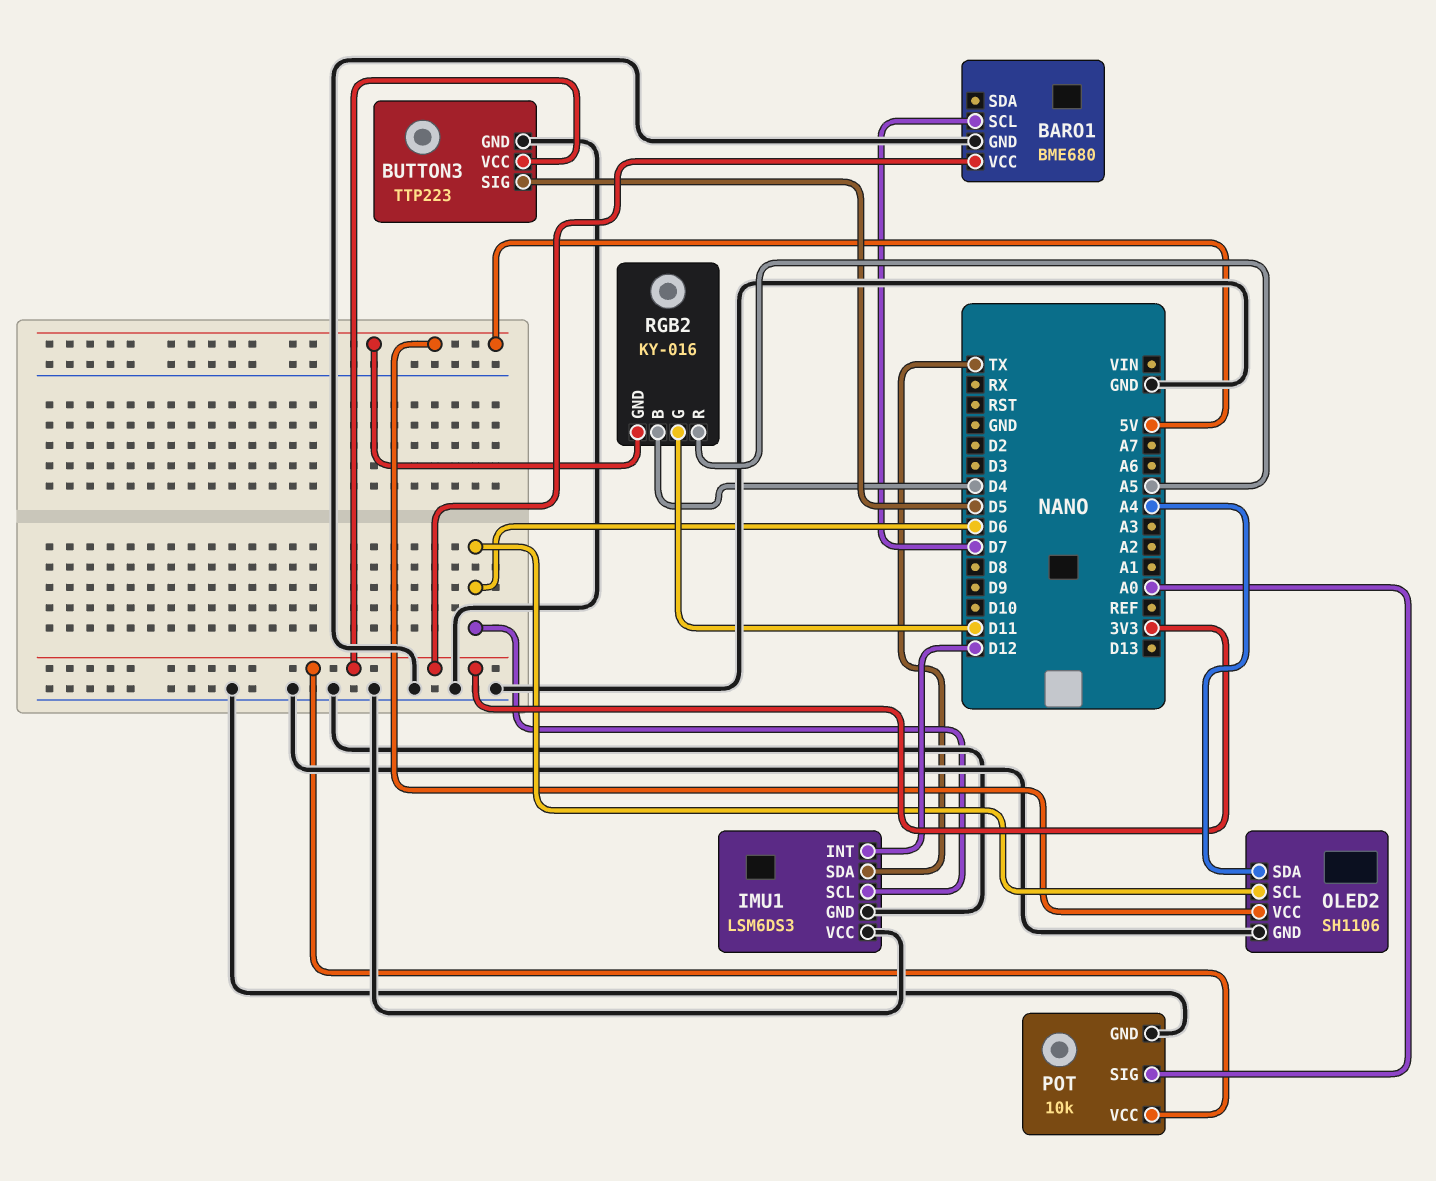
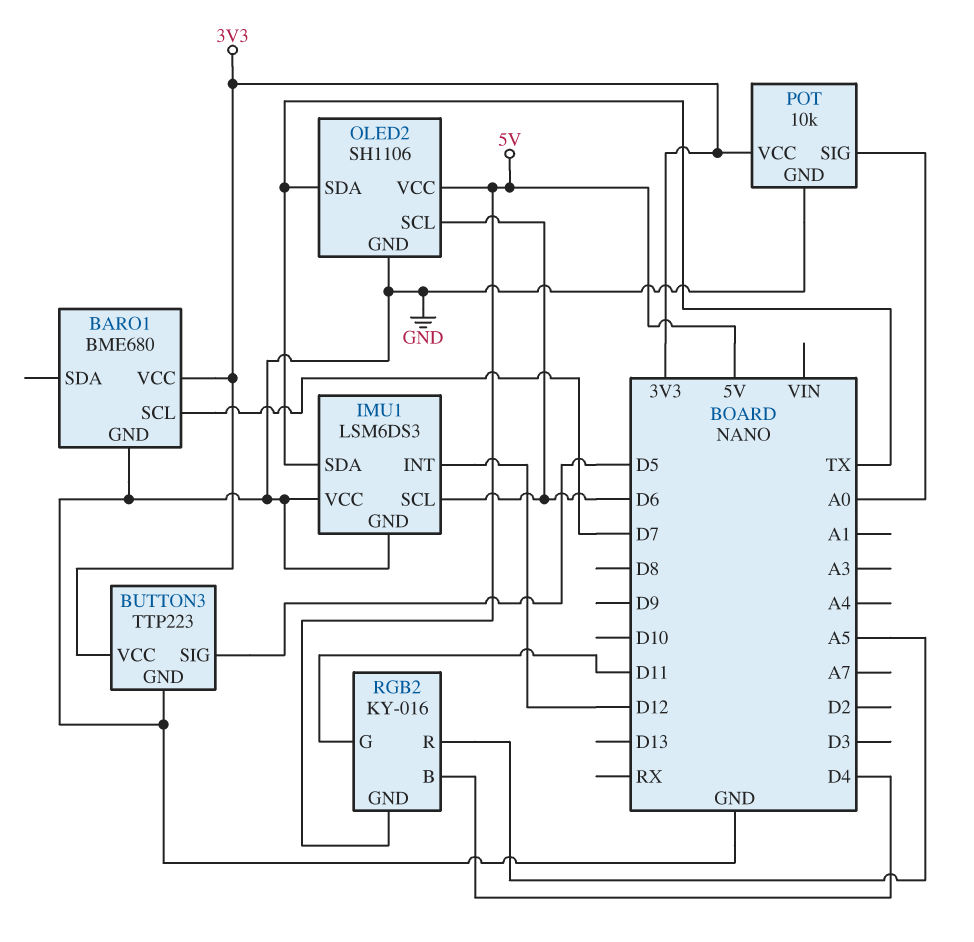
OLED2 pin SDA: A4 -> TX

